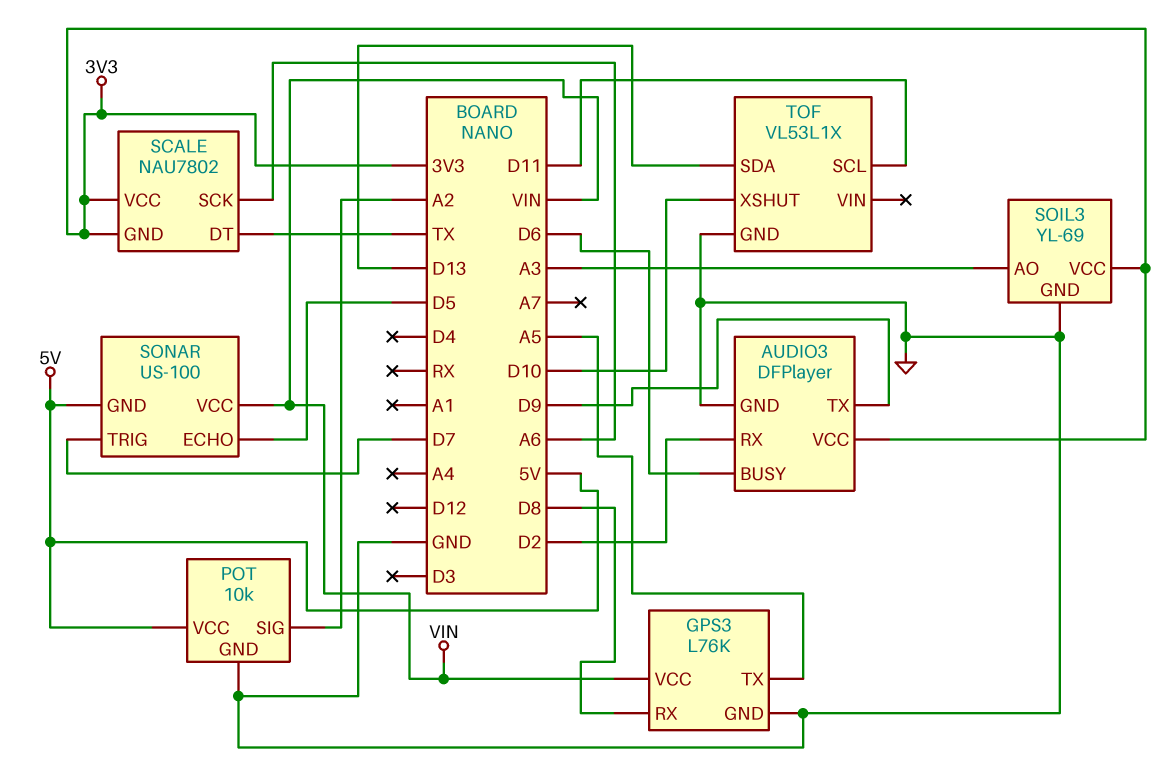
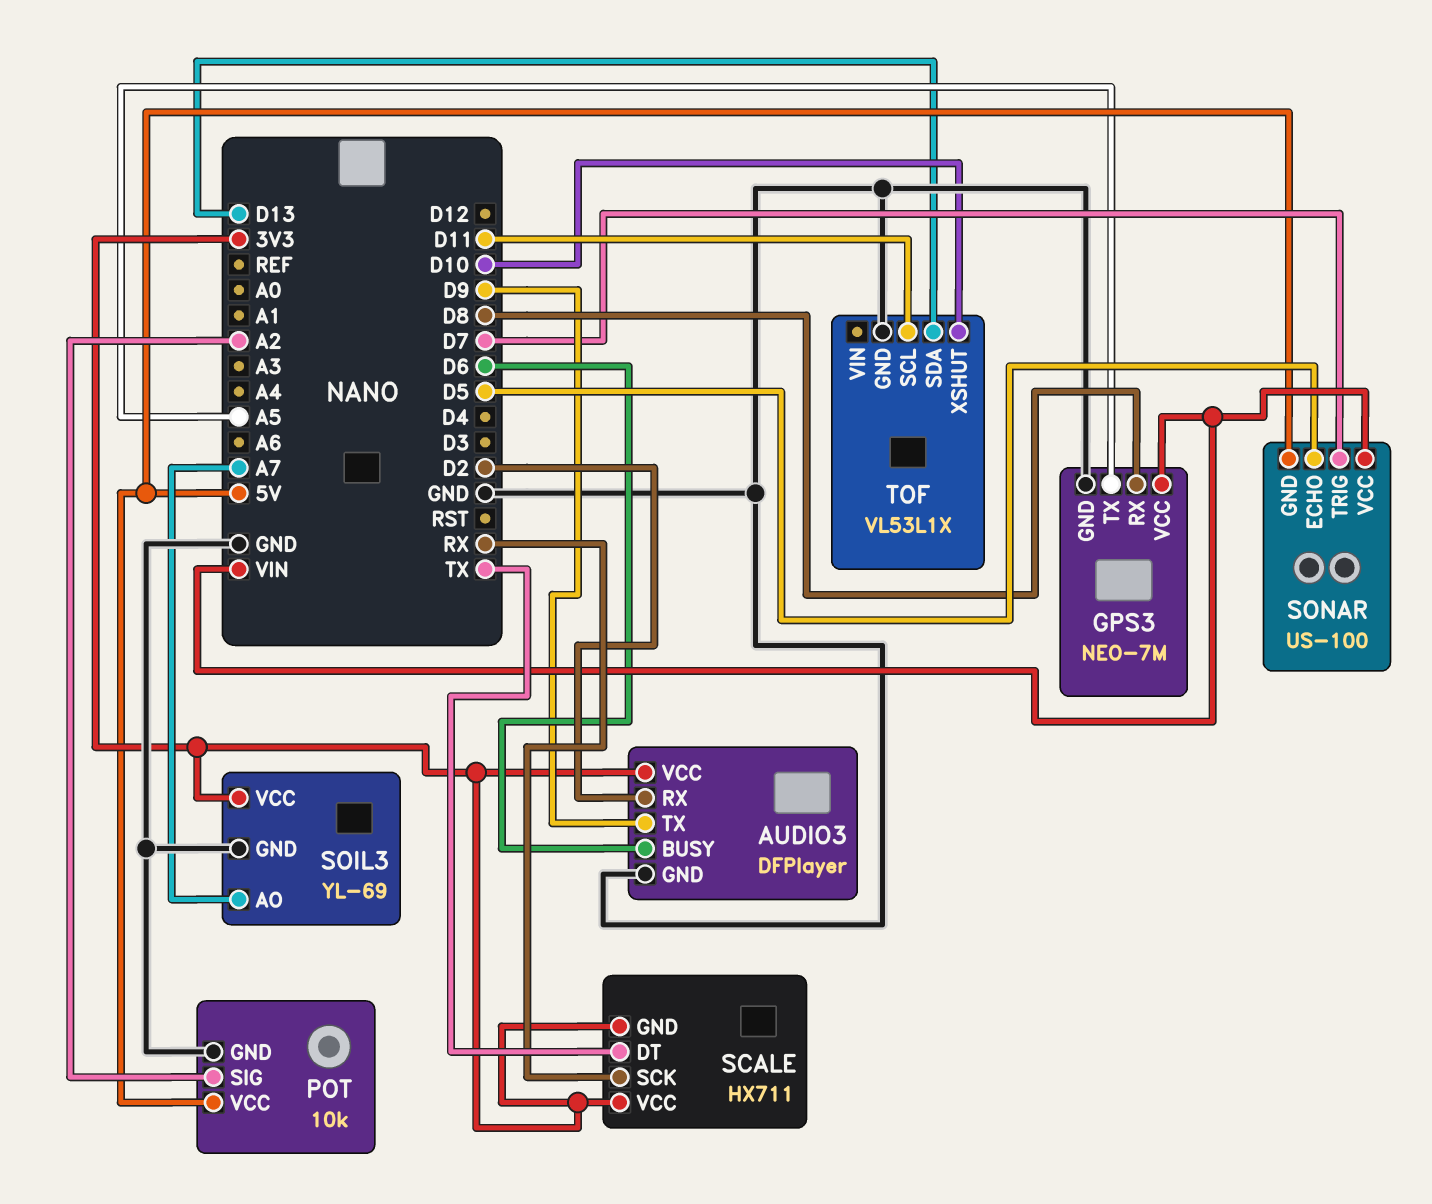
GPS3: L76K -> NEO-7M
SCALE: NAU7802 -> HX711
SCALE pin SCK: A6 -> RX
SOIL3 pin AO: A3 -> A7

